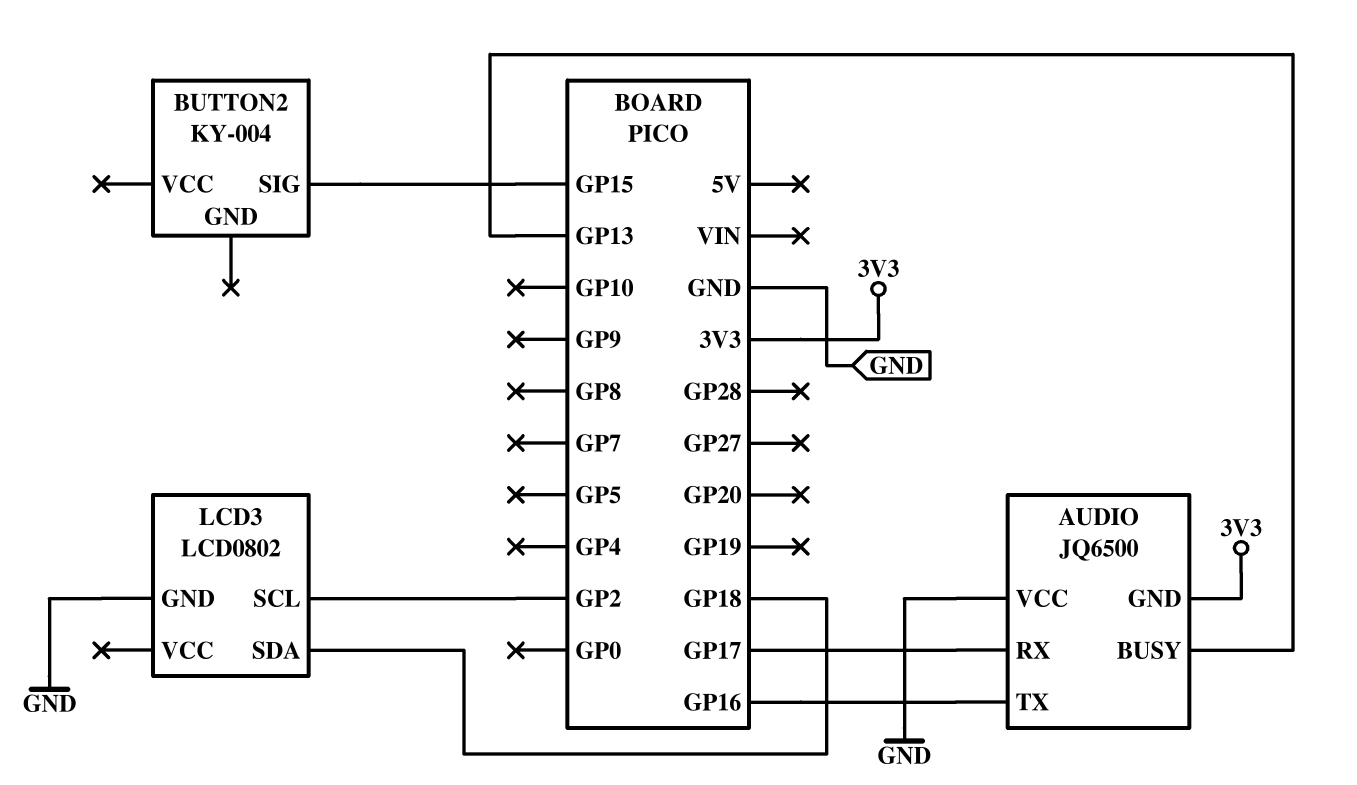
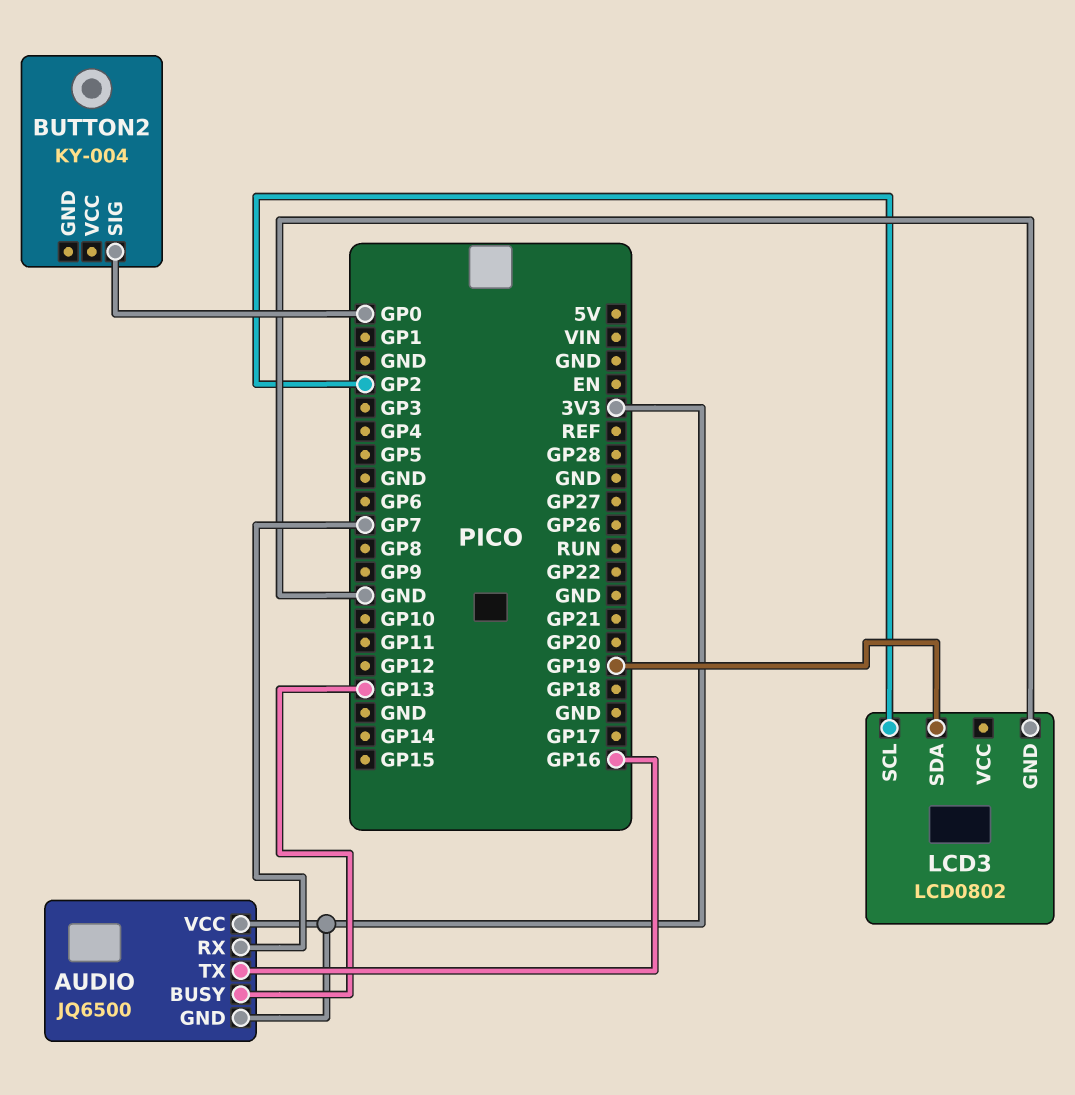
AUDIO pin RX: GP17 -> GP7
AUDIO pin VCC: GND -> 3V3
BUTTON2 pin SIG: GP15 -> GP0
LCD3 pin SDA: GP18 -> GP19

